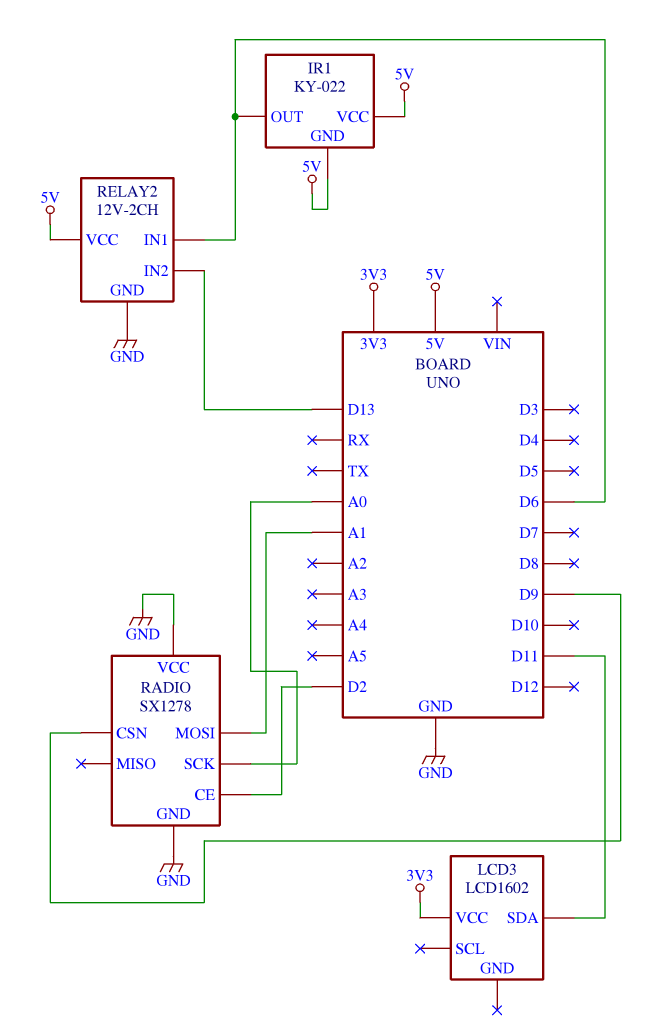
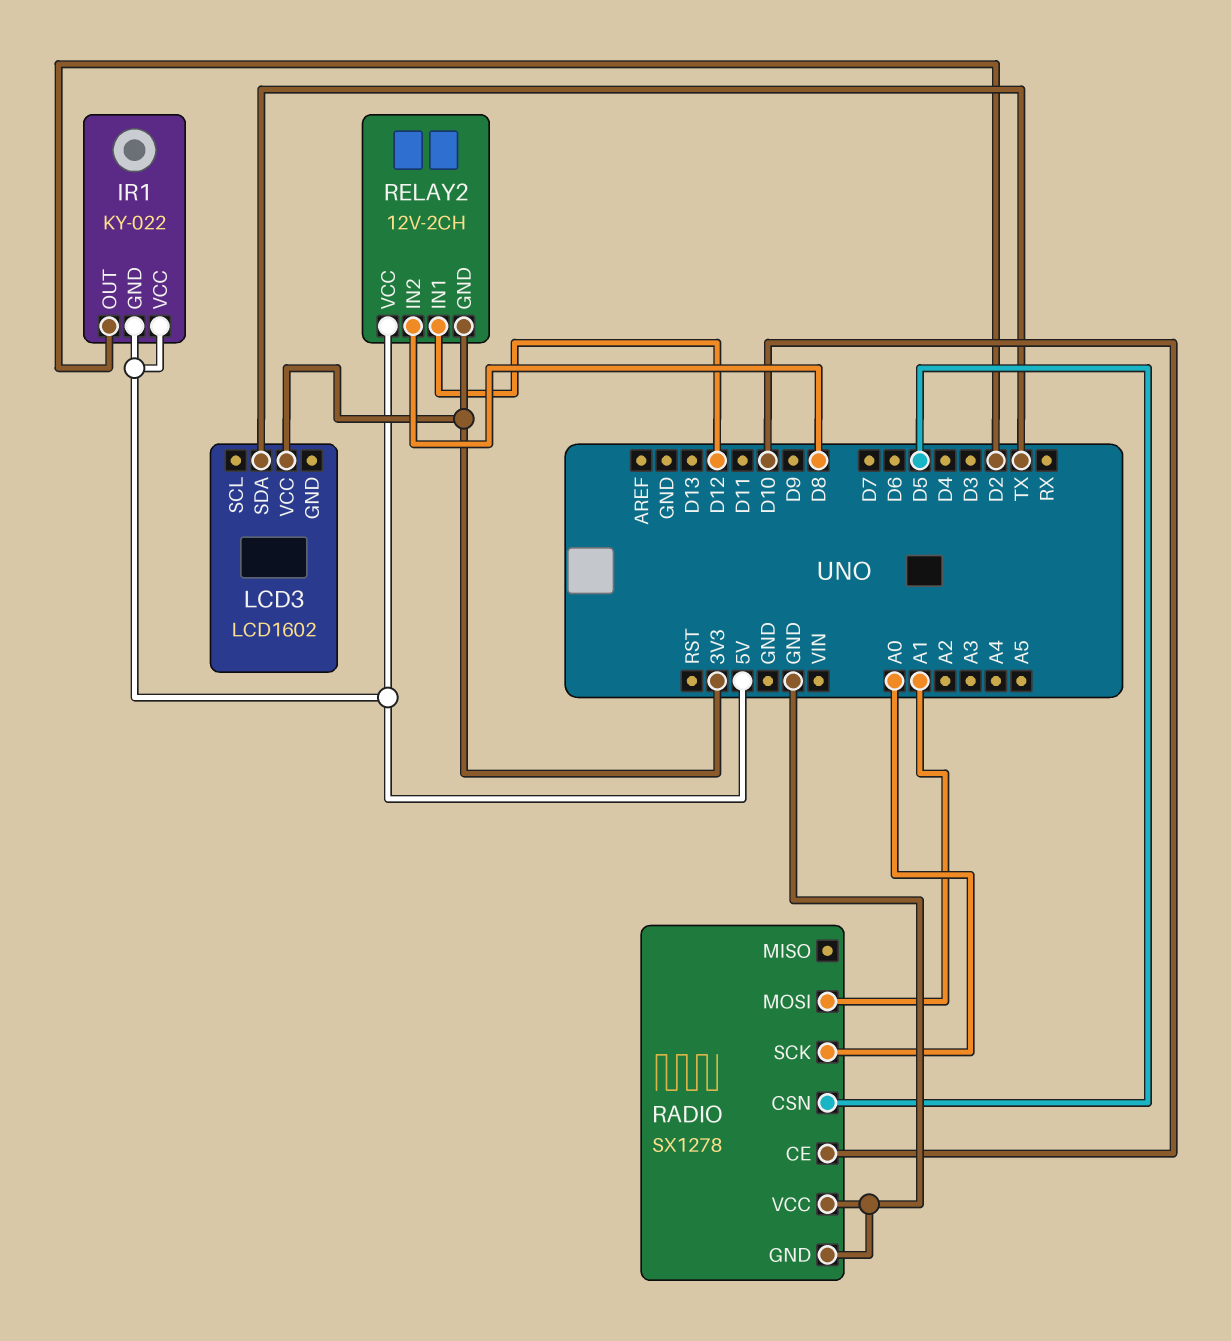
IR1 pin OUT: D6 -> D2
LCD3 pin SDA: D11 -> TX
RADIO pin CE: D2 -> D10
RADIO pin CSN: D9 -> D5
RELAY2 pin GND: GND -> 3V3
RELAY2 pin IN1: D6 -> D12
RELAY2 pin IN2: D13 -> D8

